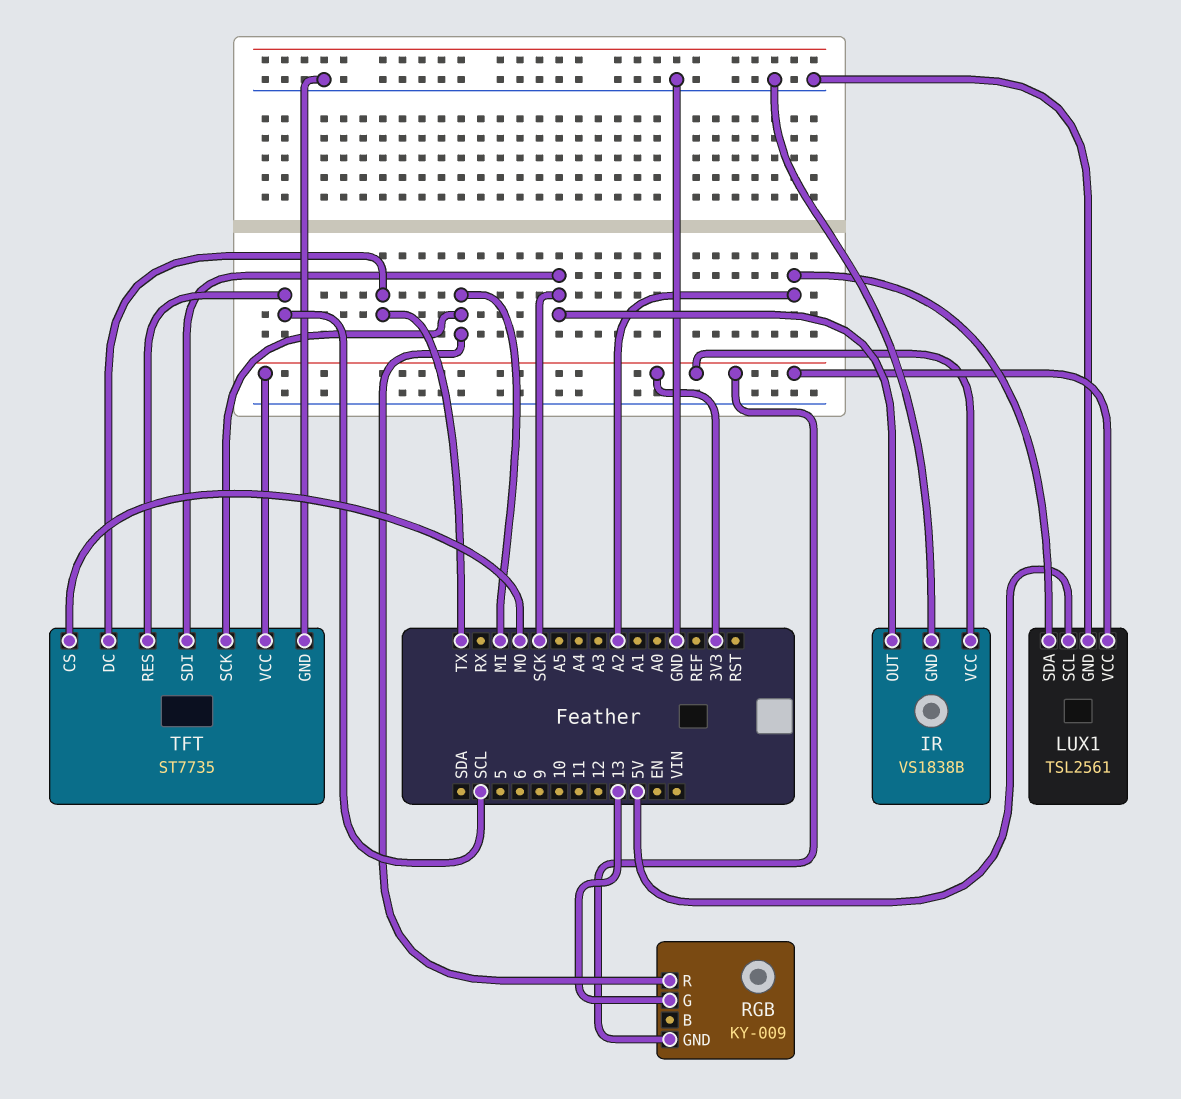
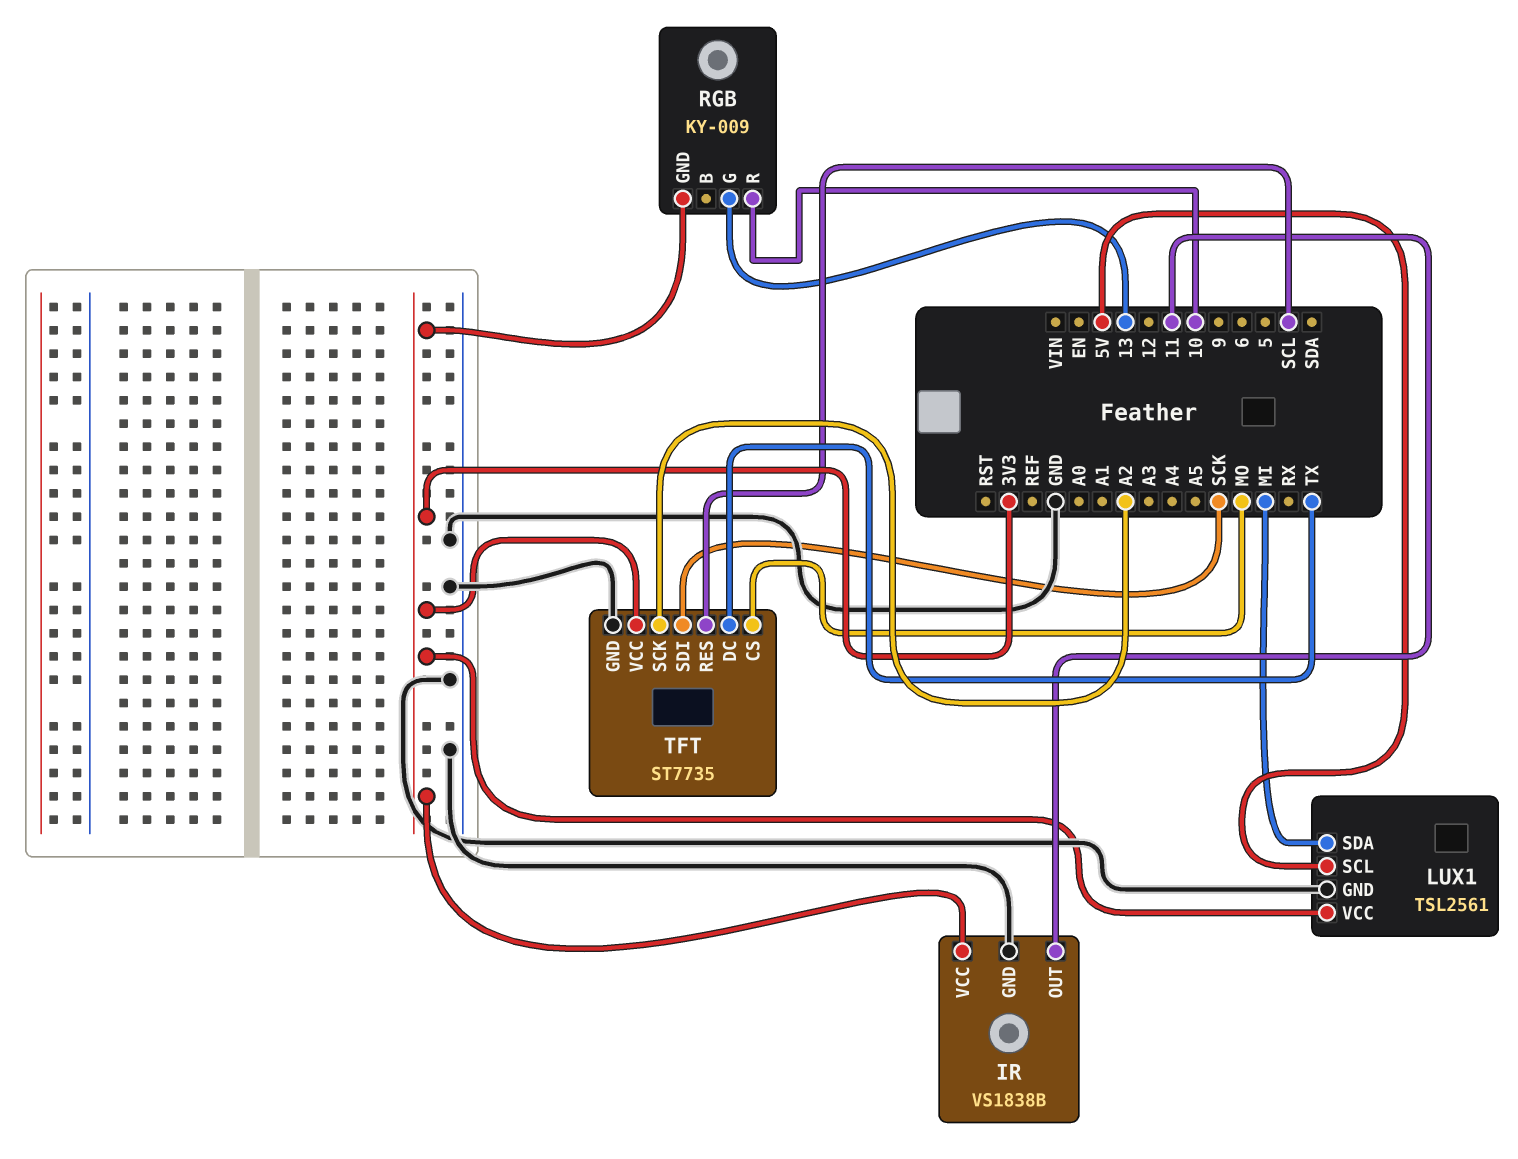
IR pin OUT: SCK -> 11
LUX1 pin SDA: A2 -> MI
RGB pin R: MI -> 10
TFT pin SCK: MI -> A2

